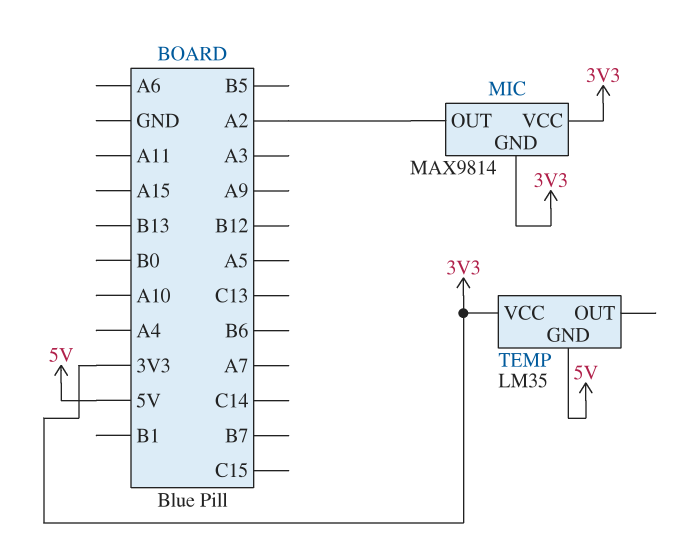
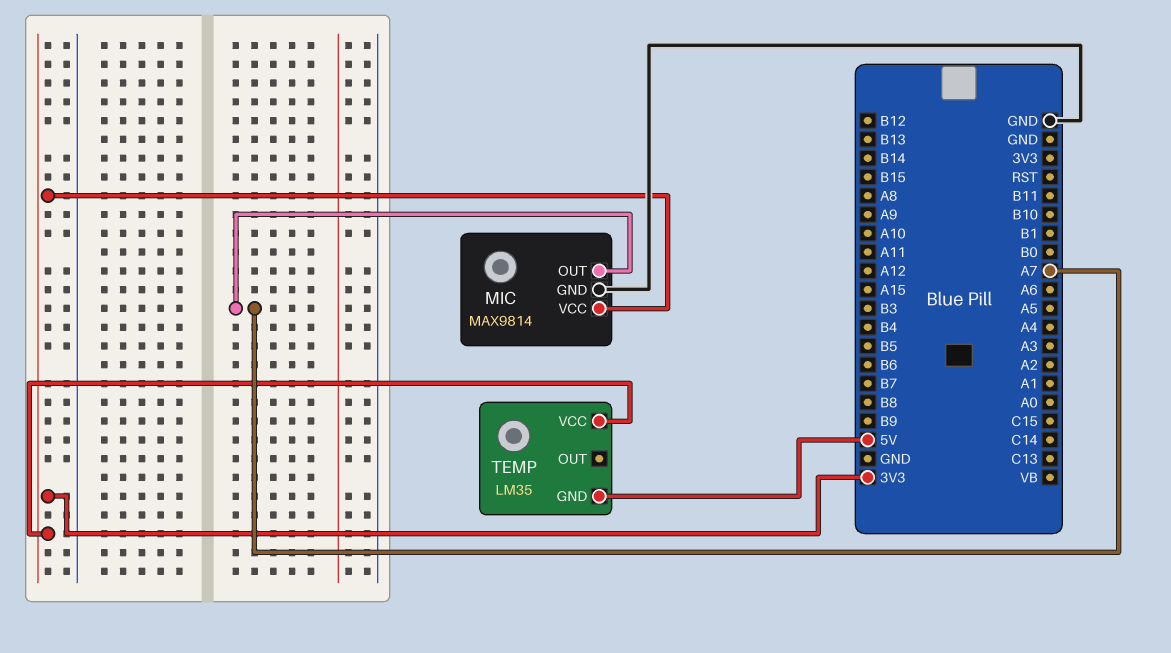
MIC pin GND: 3V3 -> GND
MIC pin OUT: A2 -> A7

